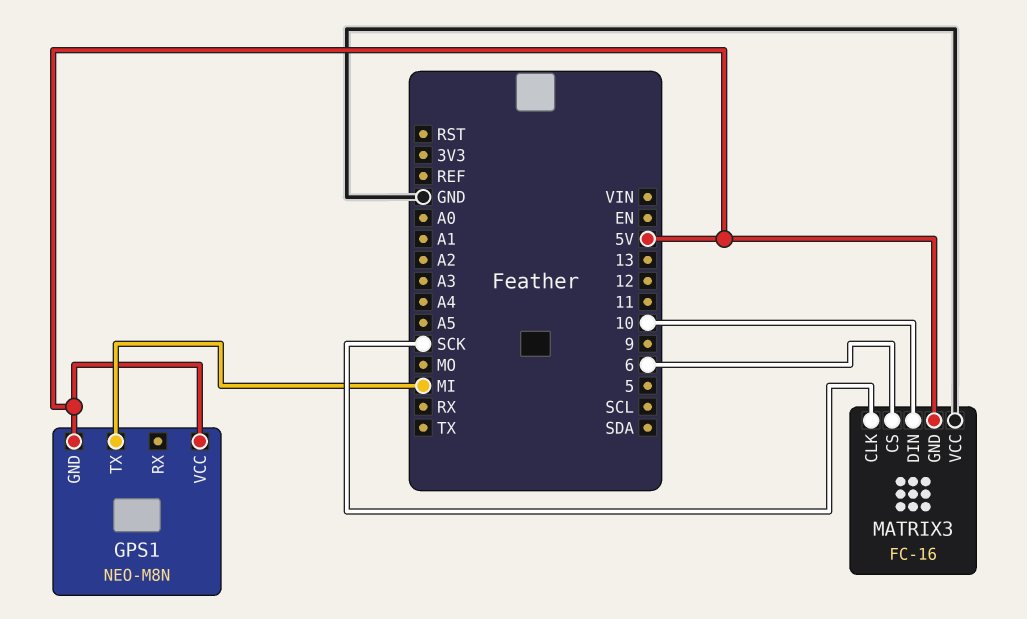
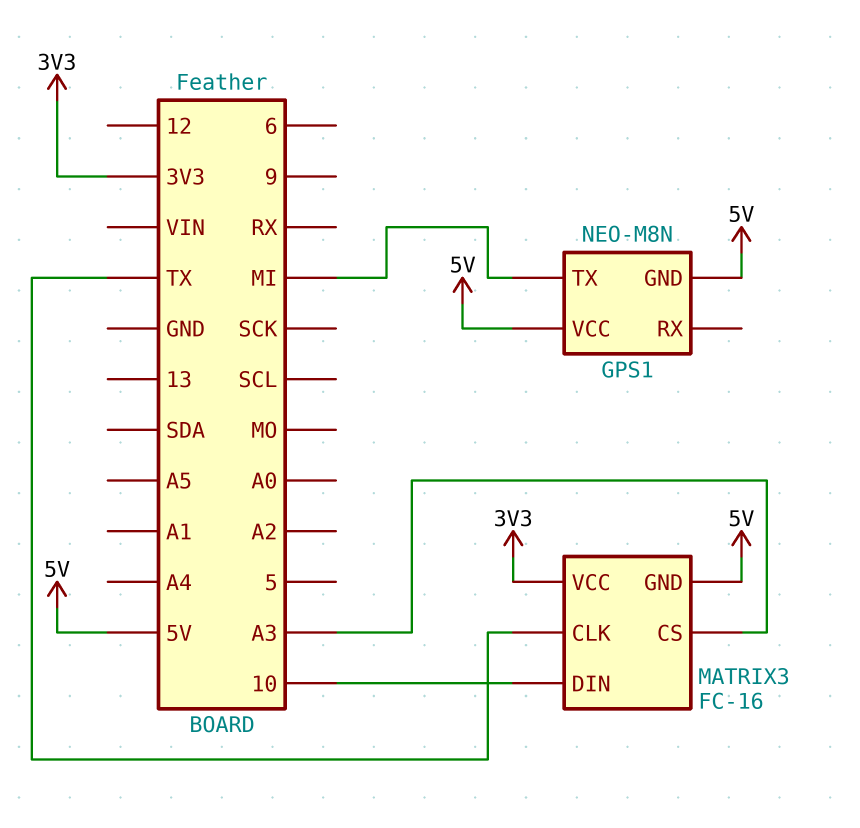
MATRIX3 pin CLK: SCK -> TX
MATRIX3 pin CS: 6 -> A3
MATRIX3 pin VCC: GND -> 3V3

